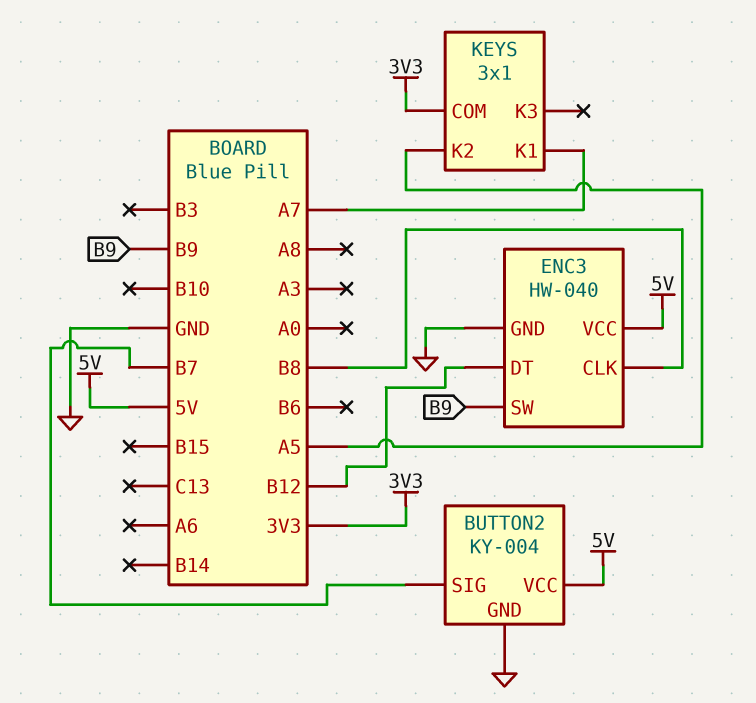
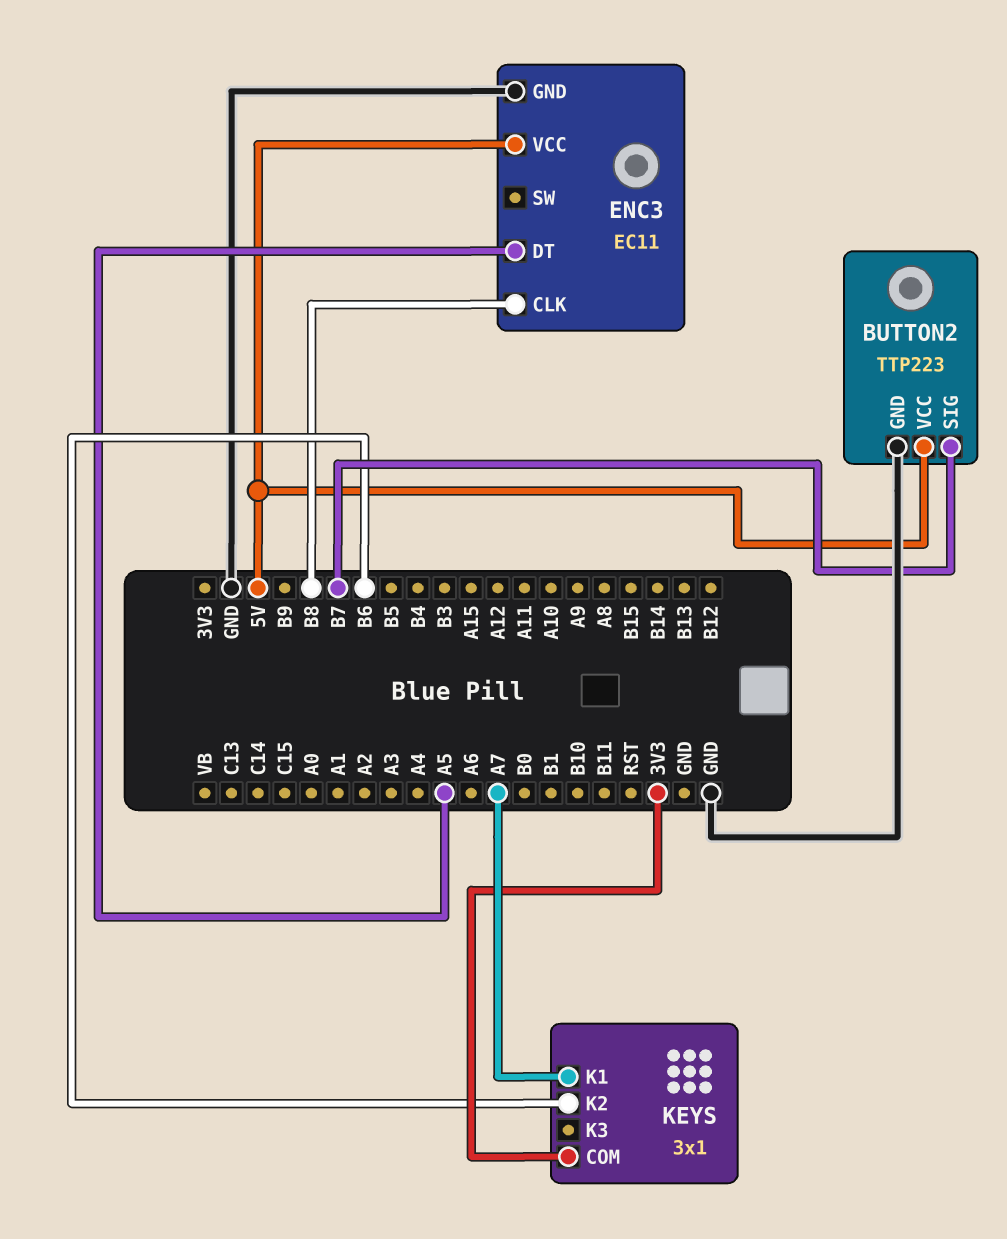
BUTTON2: KY-004 -> TTP223
ENC3: HW-040 -> EC11
ENC3 pin DT: B12 -> A5
ENC3 pin SW: B9 -> none
KEYS pin K2: A5 -> B6

